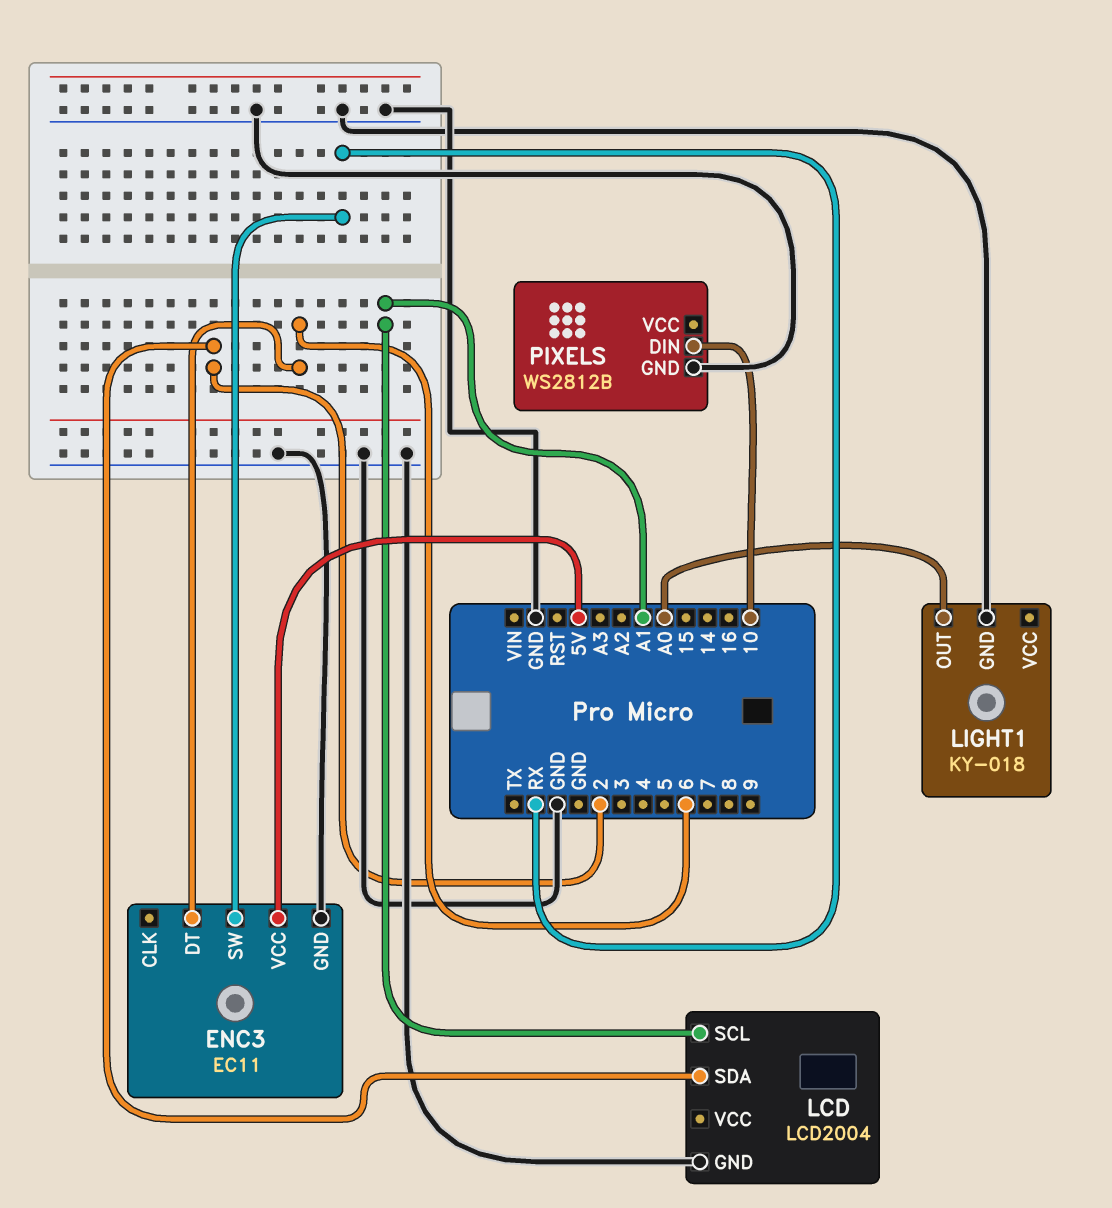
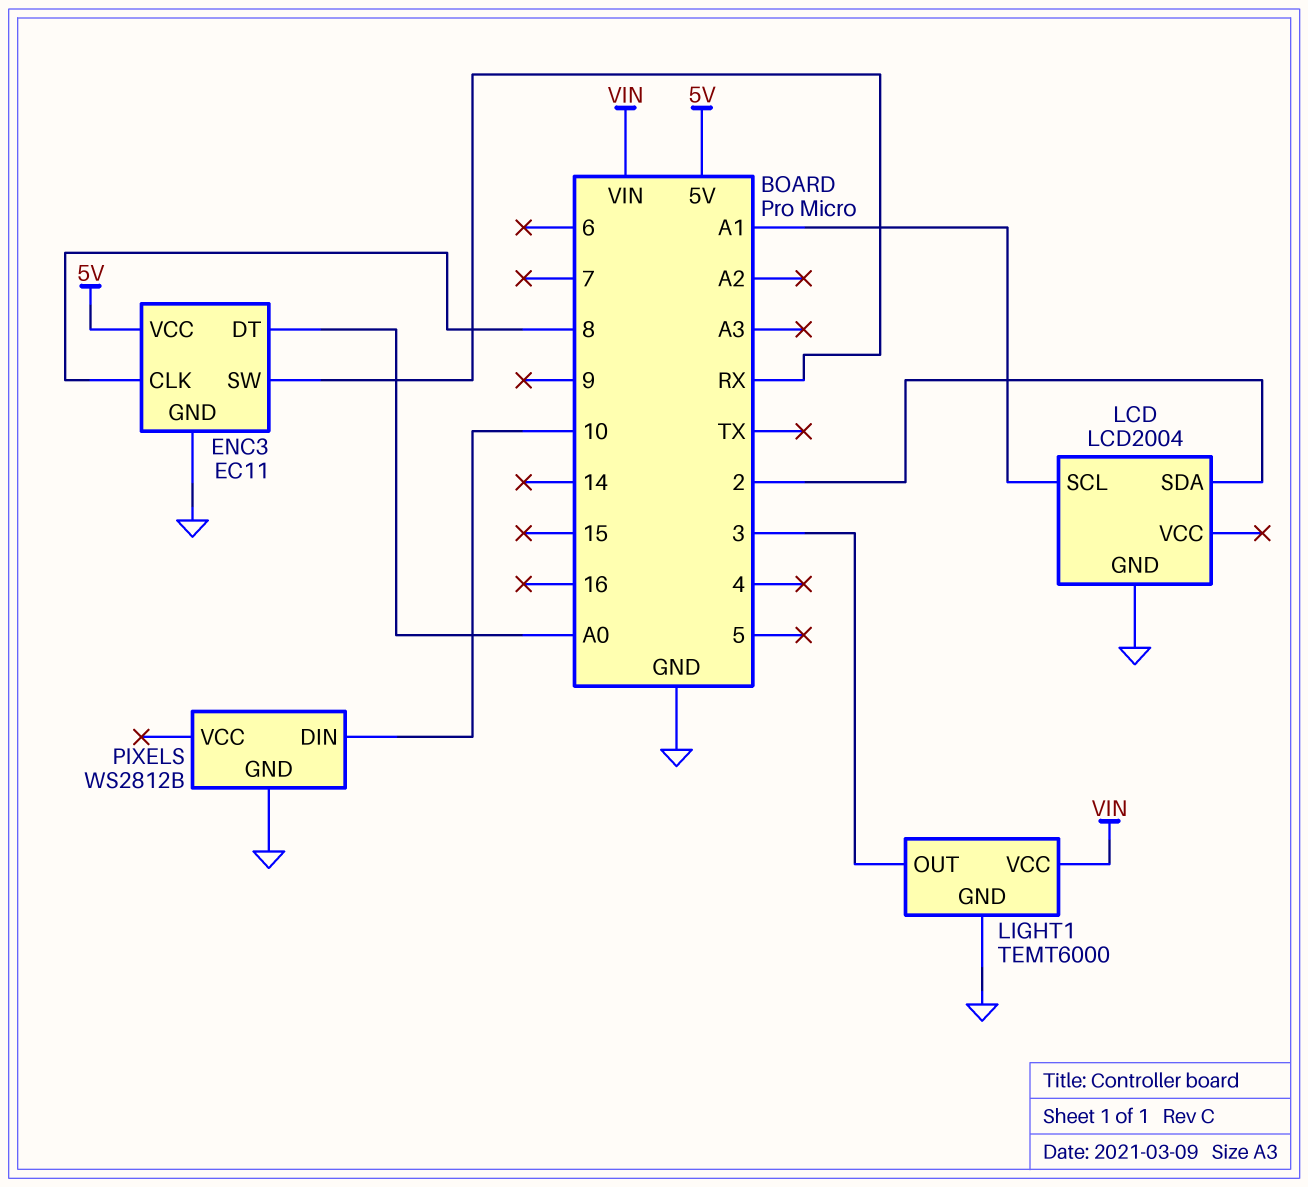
ENC3 pin CLK: none -> 8
ENC3 pin DT: 6 -> A0
LIGHT1: KY-018 -> TEMT6000
LIGHT1 pin OUT: A0 -> 3
LIGHT1 pin VCC: none -> VIN

